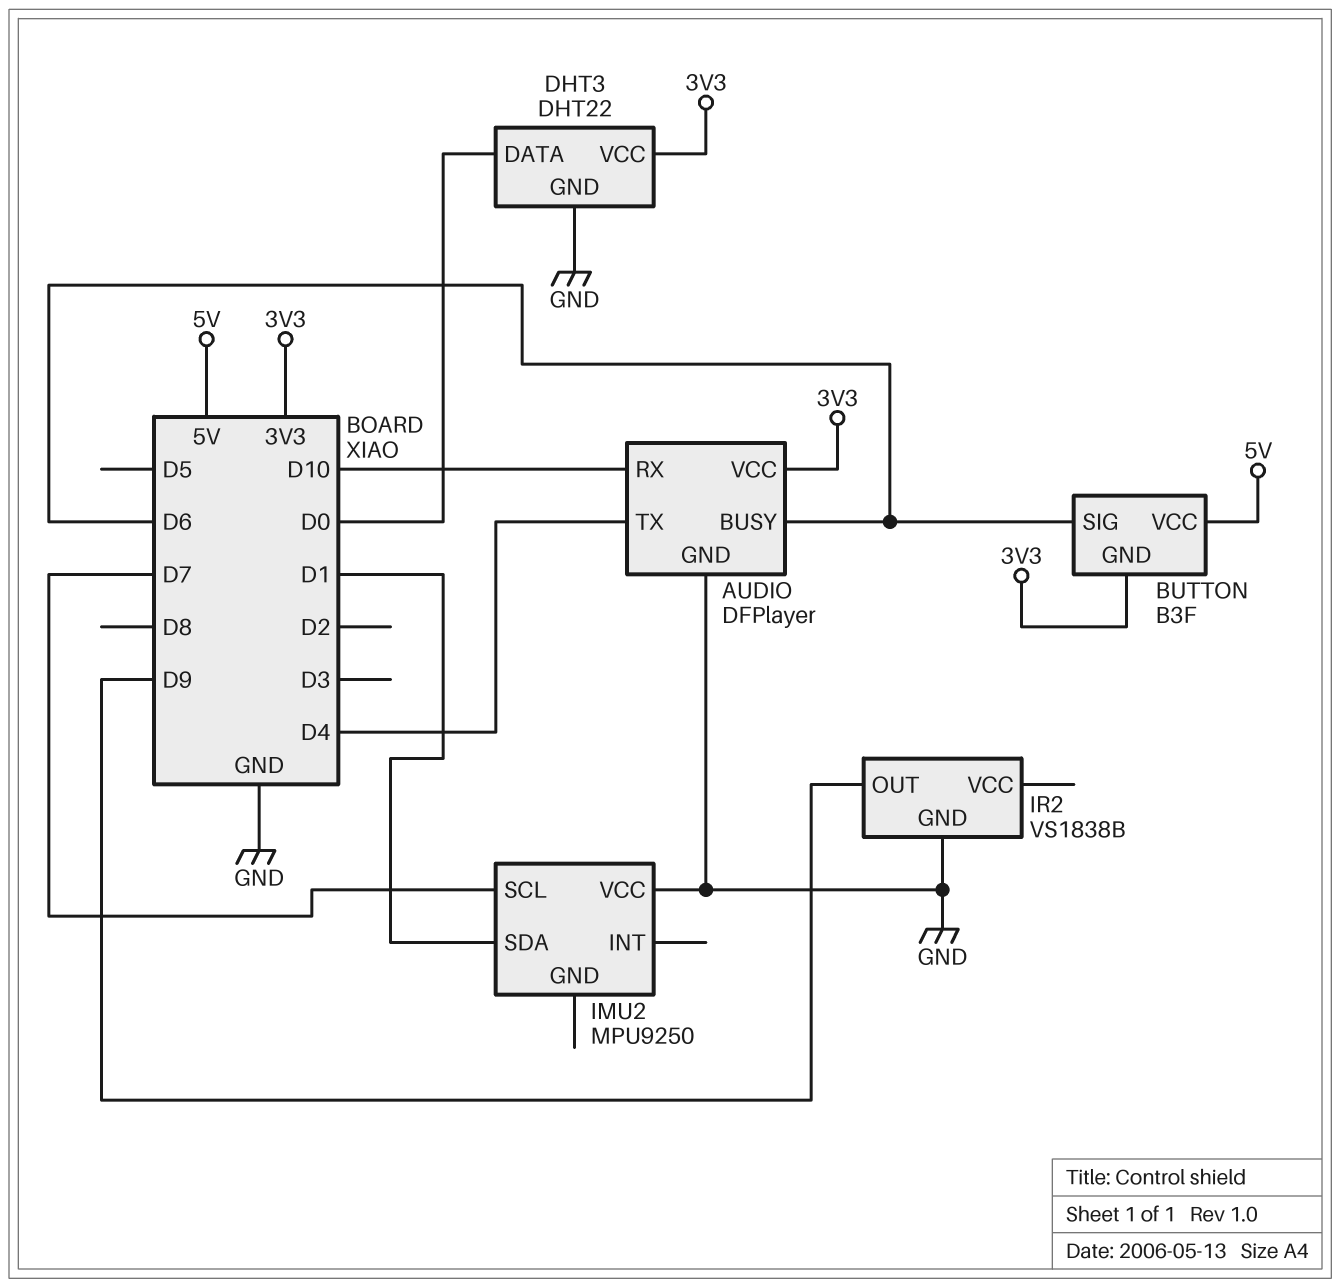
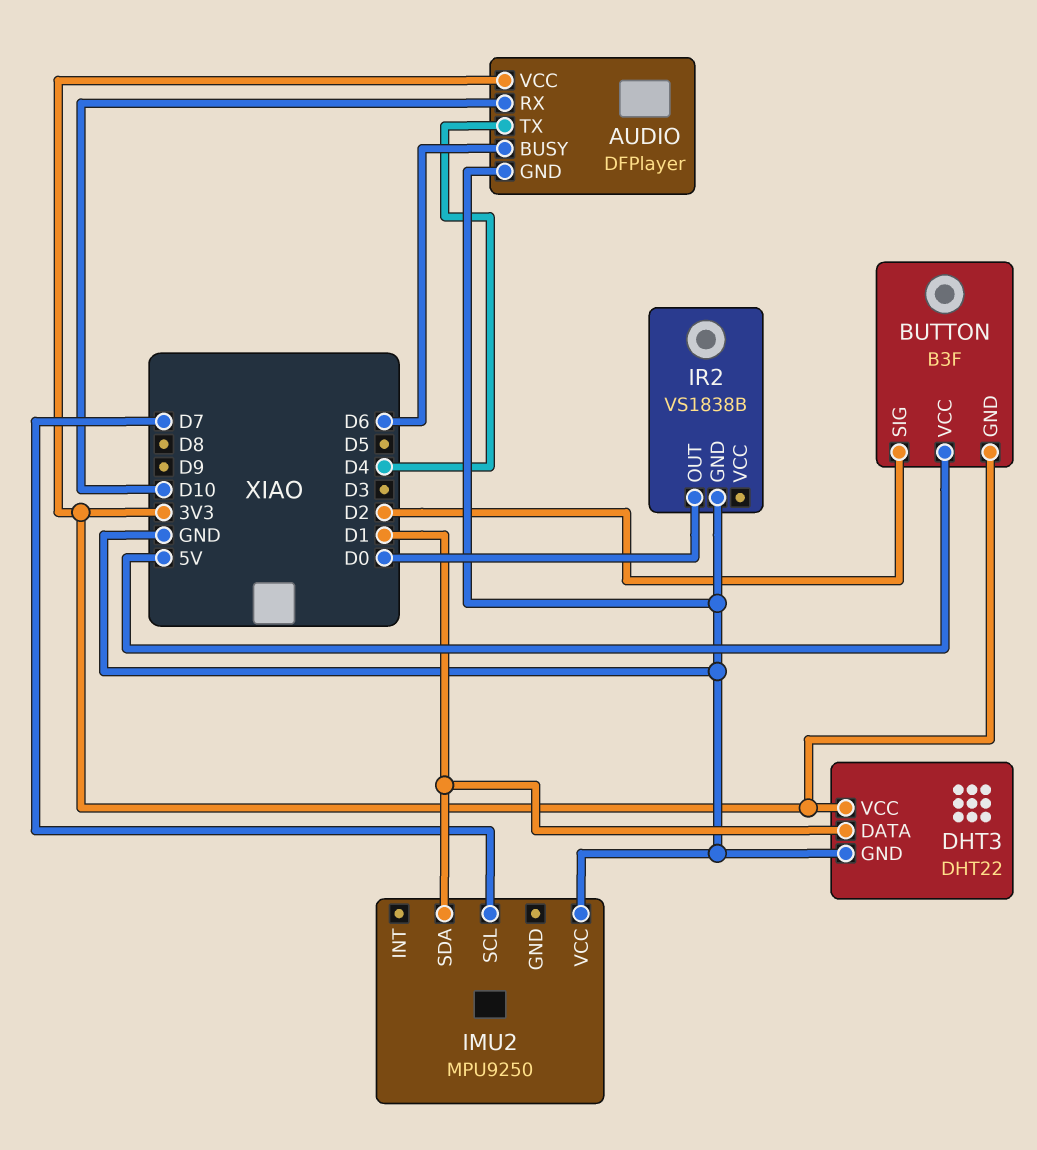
BUTTON pin SIG: D6 -> D2
DHT3 pin DATA: D0 -> D1
IR2 pin OUT: D9 -> D0

